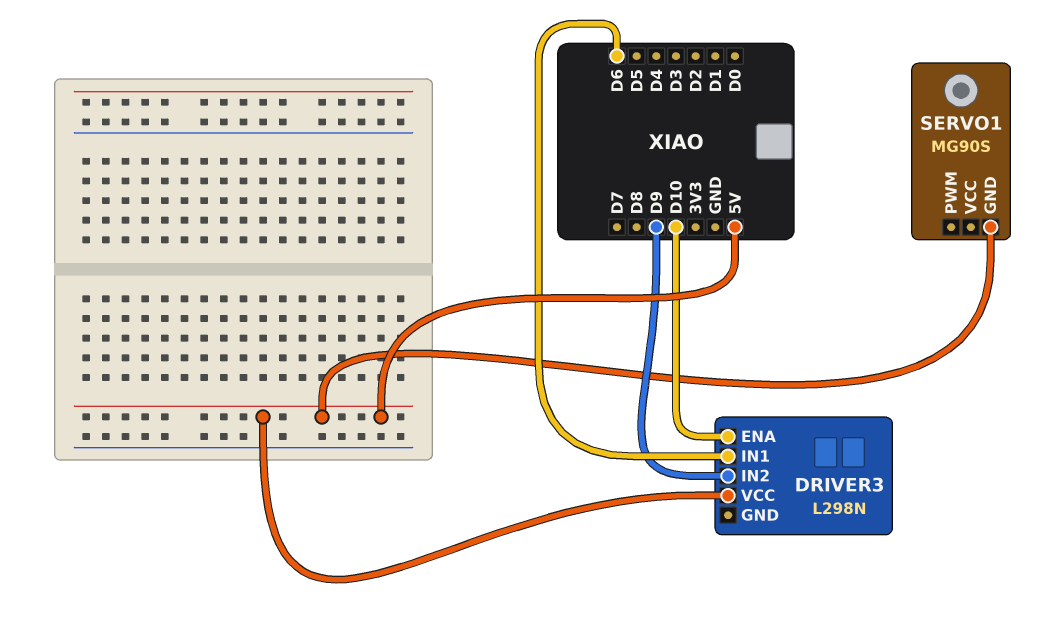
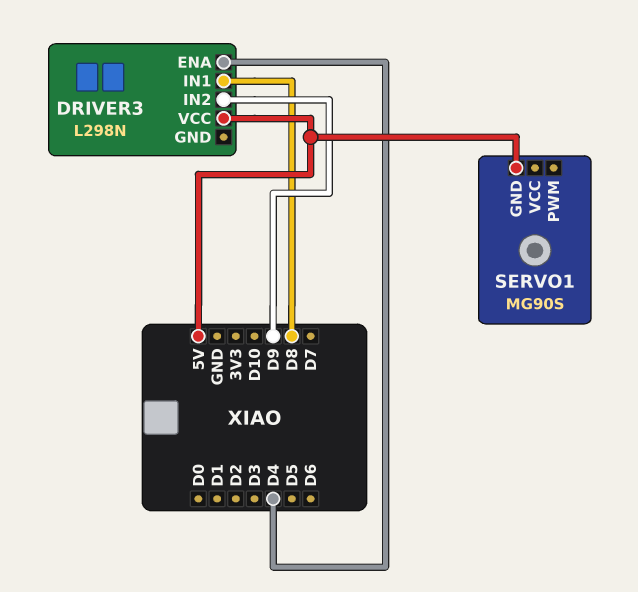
DRIVER3 pin ENA: D10 -> D4
DRIVER3 pin IN1: D6 -> D8

